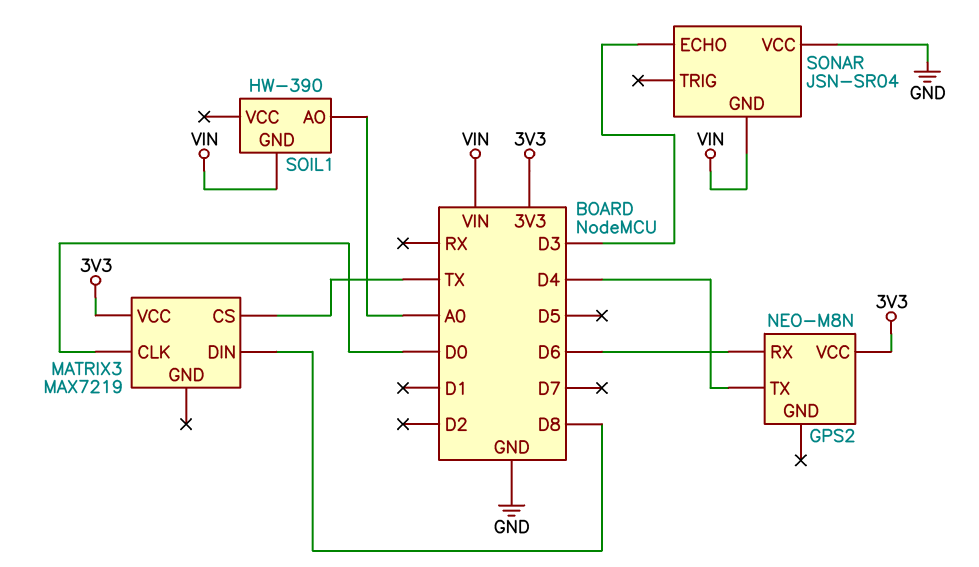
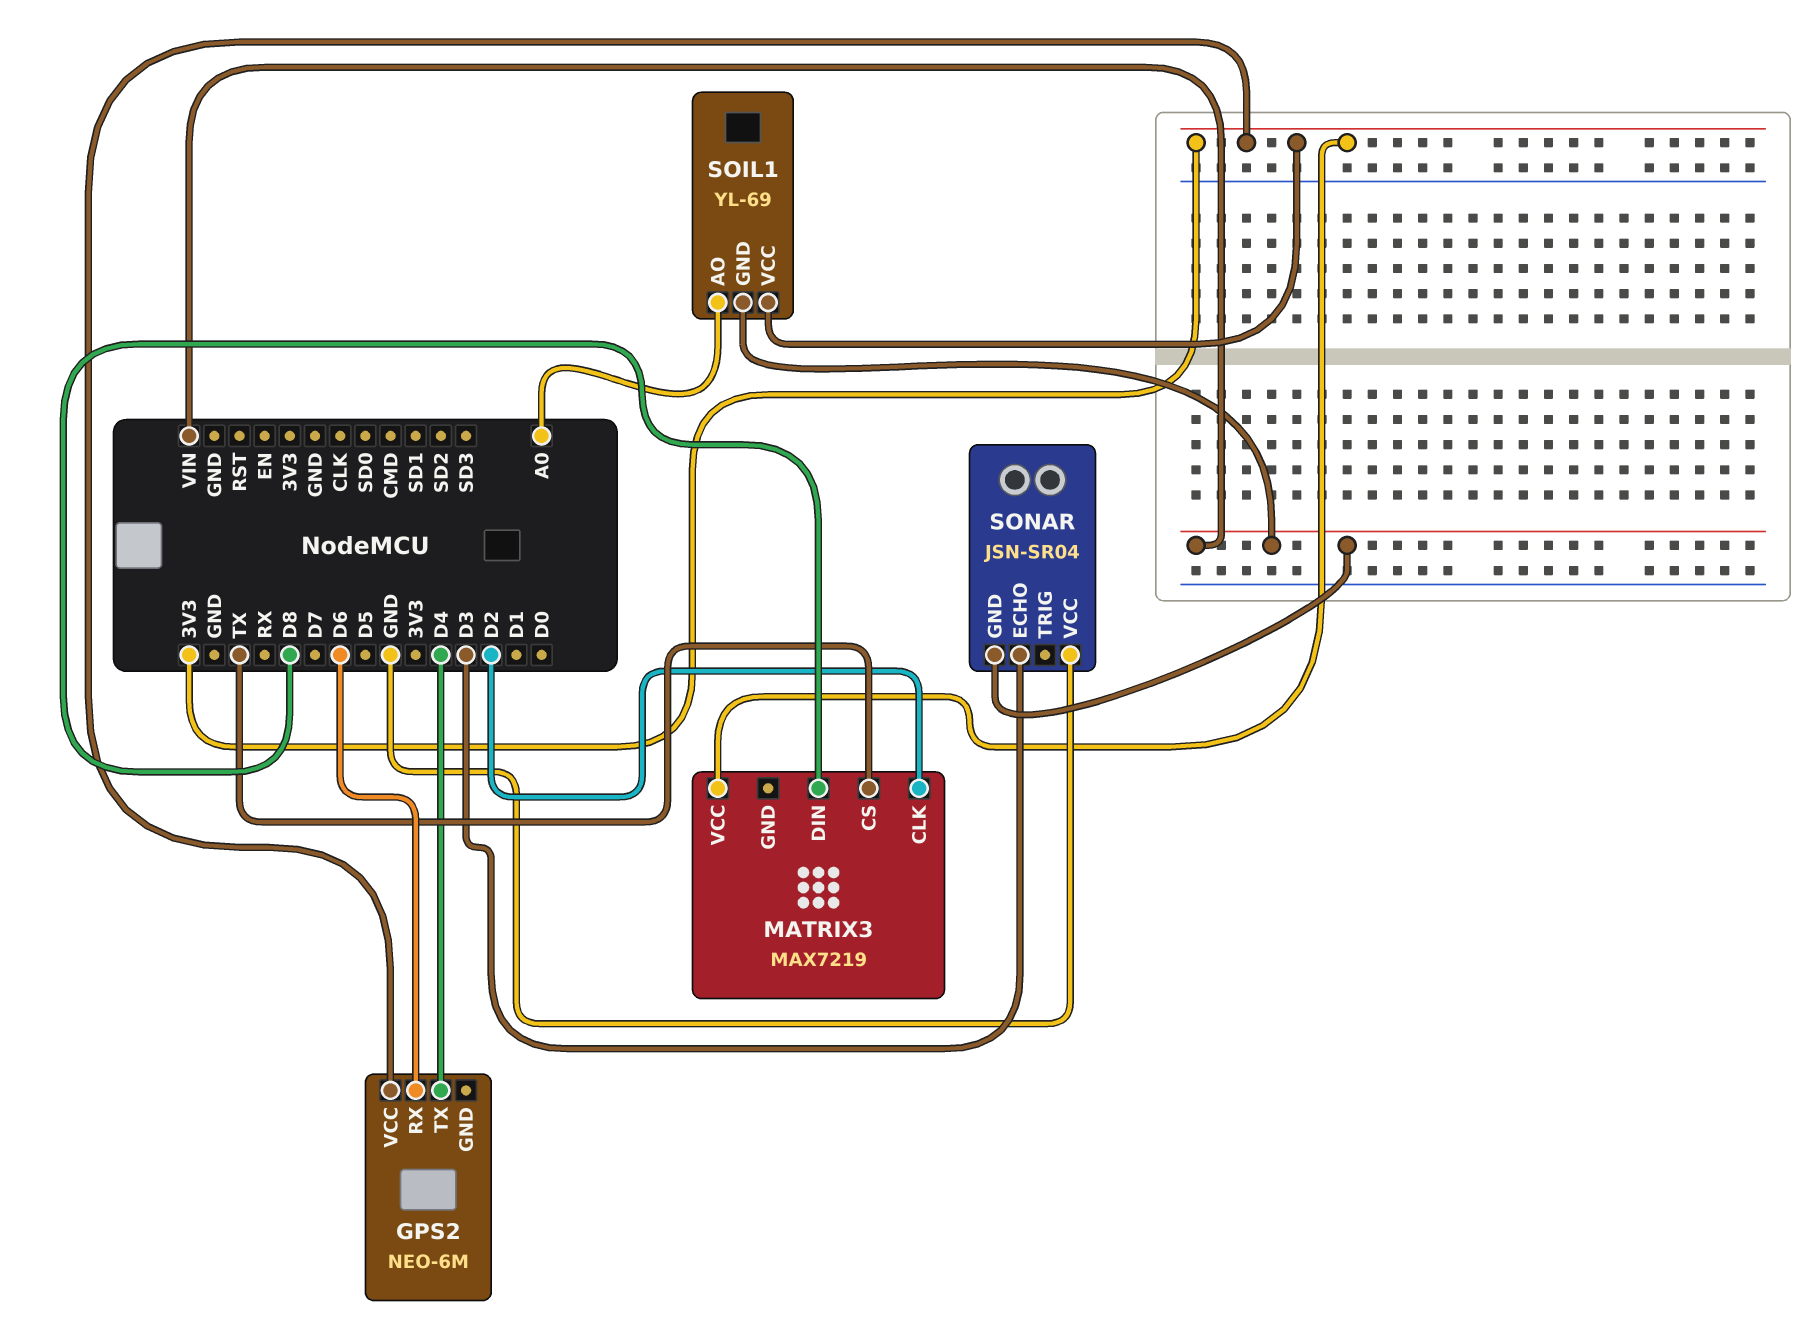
GPS2: NEO-M8N -> NEO-6M
MATRIX3 pin CLK: D0 -> D2
SOIL1: HW-390 -> YL-69
SOIL1 pin VCC: none -> 3V3

